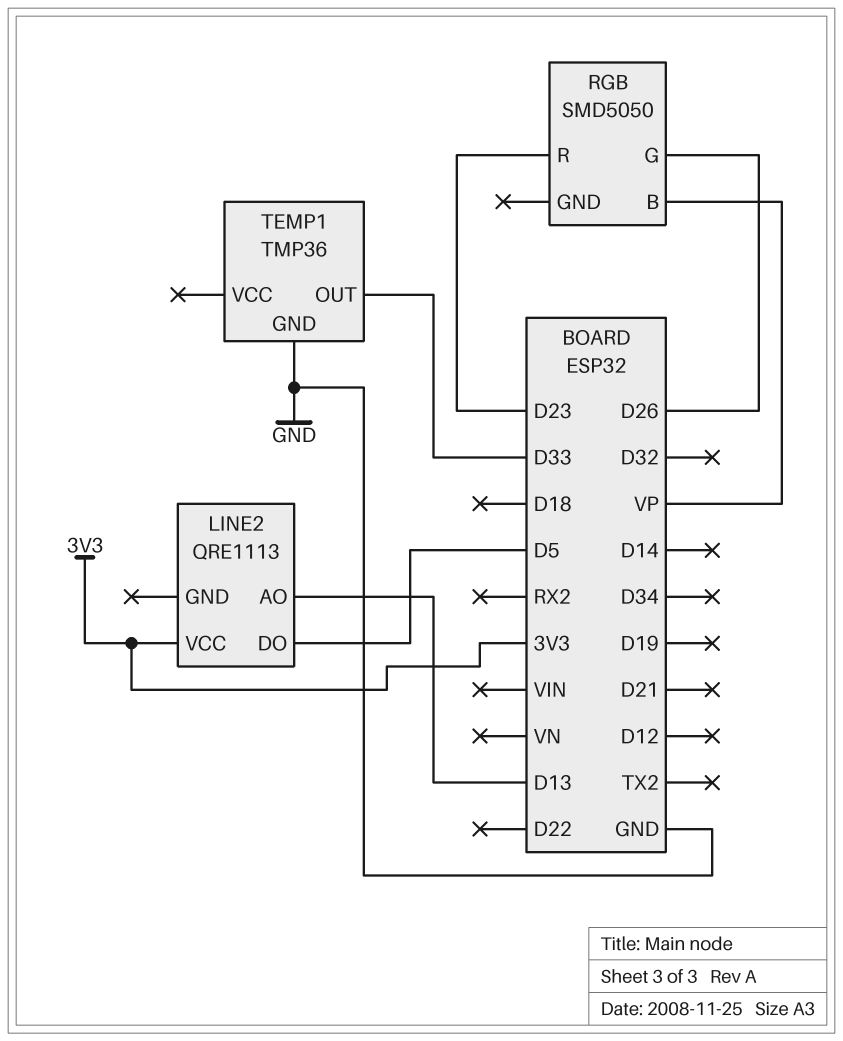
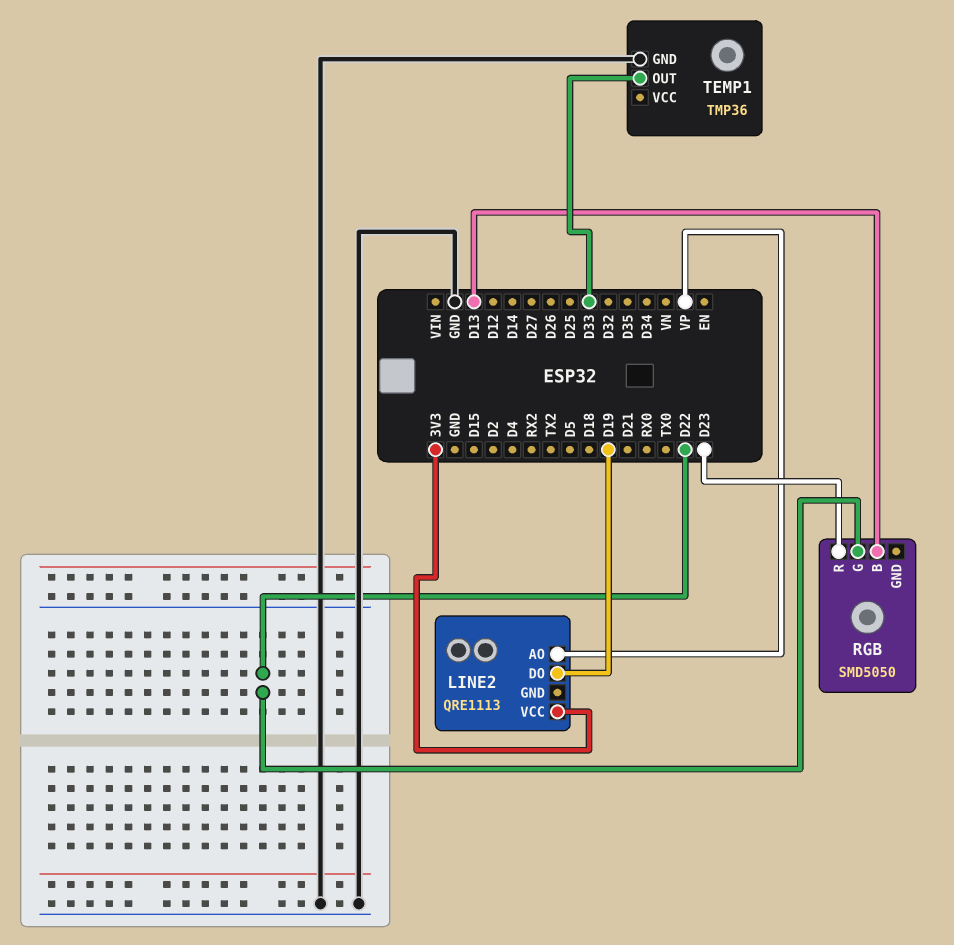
LINE2 pin AO: D13 -> VP
LINE2 pin DO: D5 -> D19
RGB pin B: VP -> D13
RGB pin G: D26 -> D22

